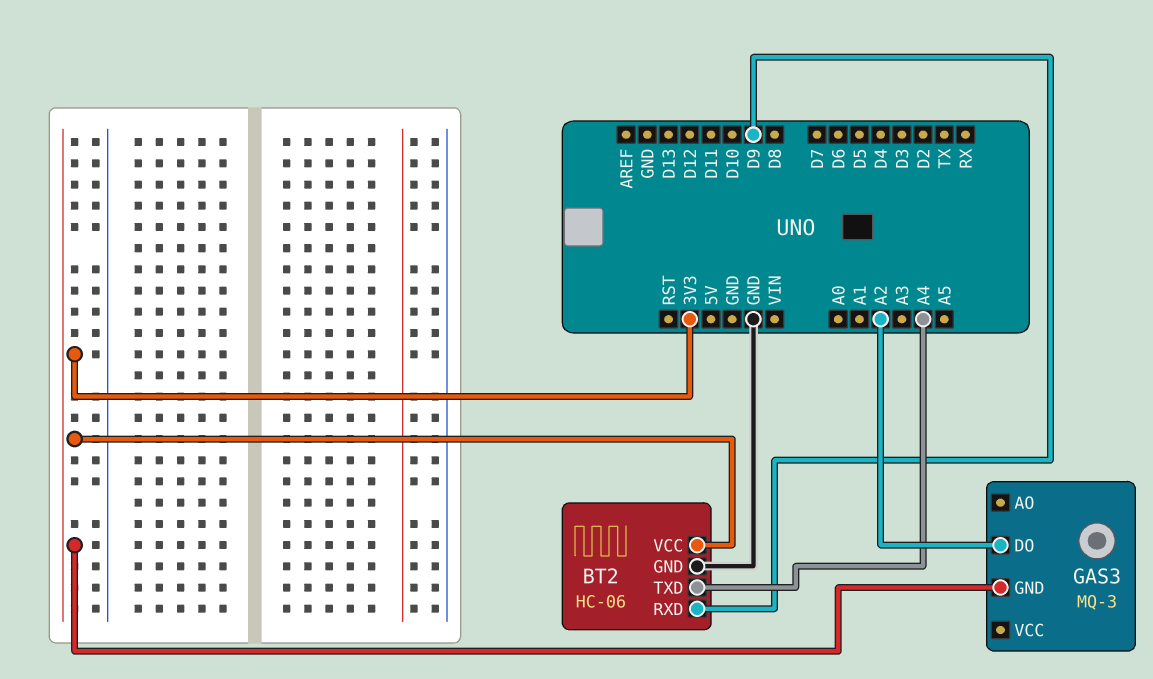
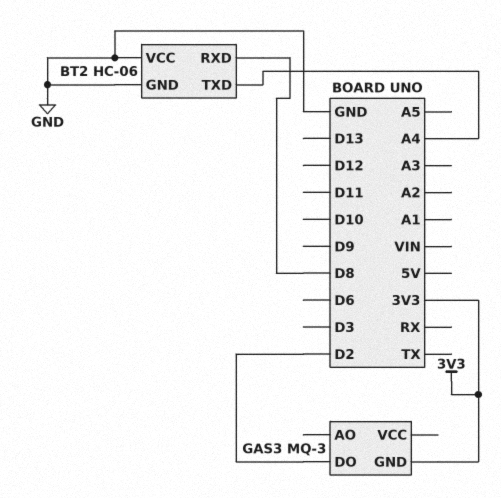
BT2 pin RXD: D9 -> D8
BT2 pin VCC: 3V3 -> GND
GAS3 pin DO: A2 -> D2

